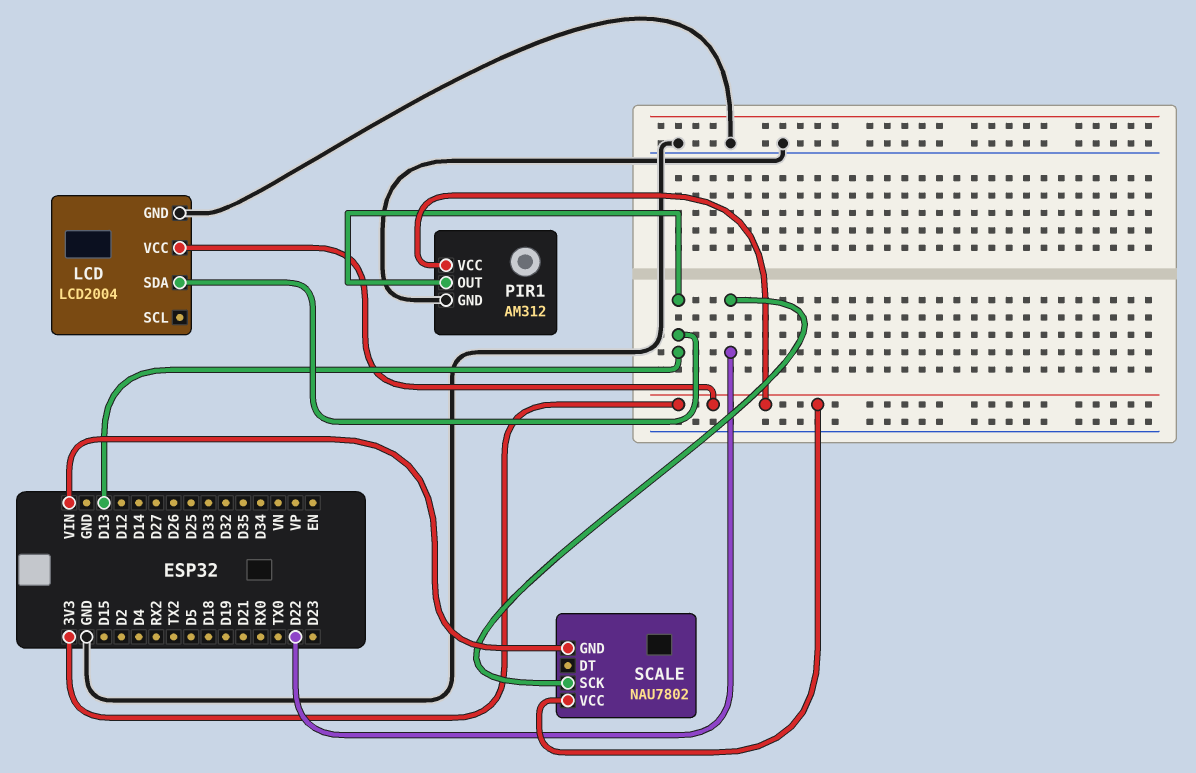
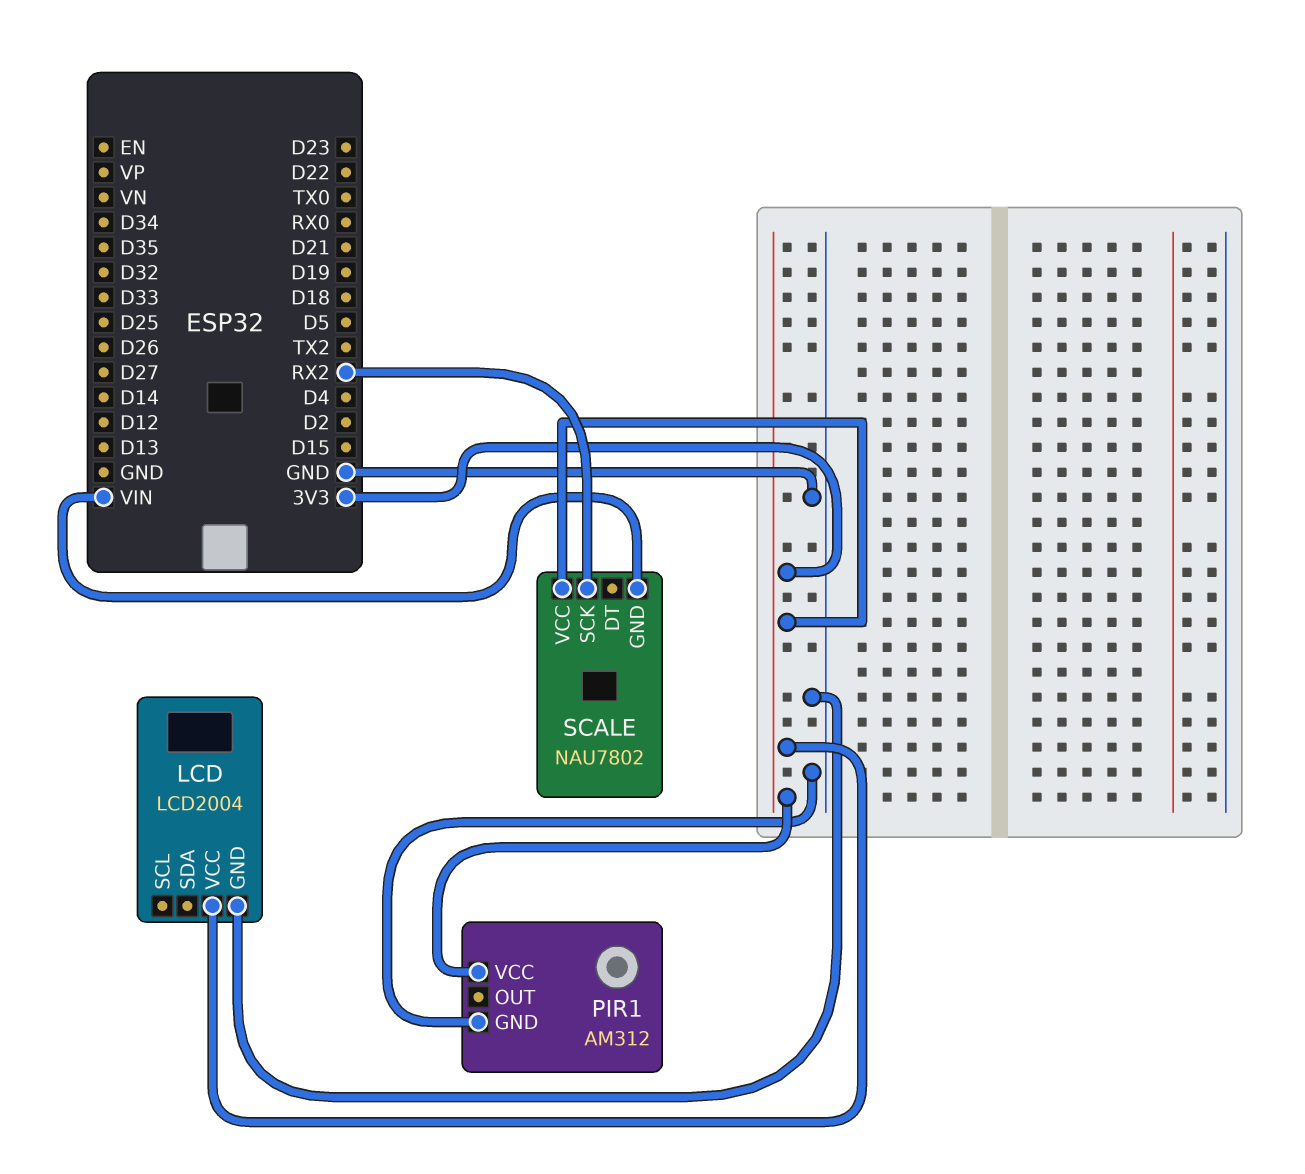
LCD pin SDA: D13 -> none
PIR1 pin OUT: D13 -> none
SCALE pin SCK: D22 -> RX2

